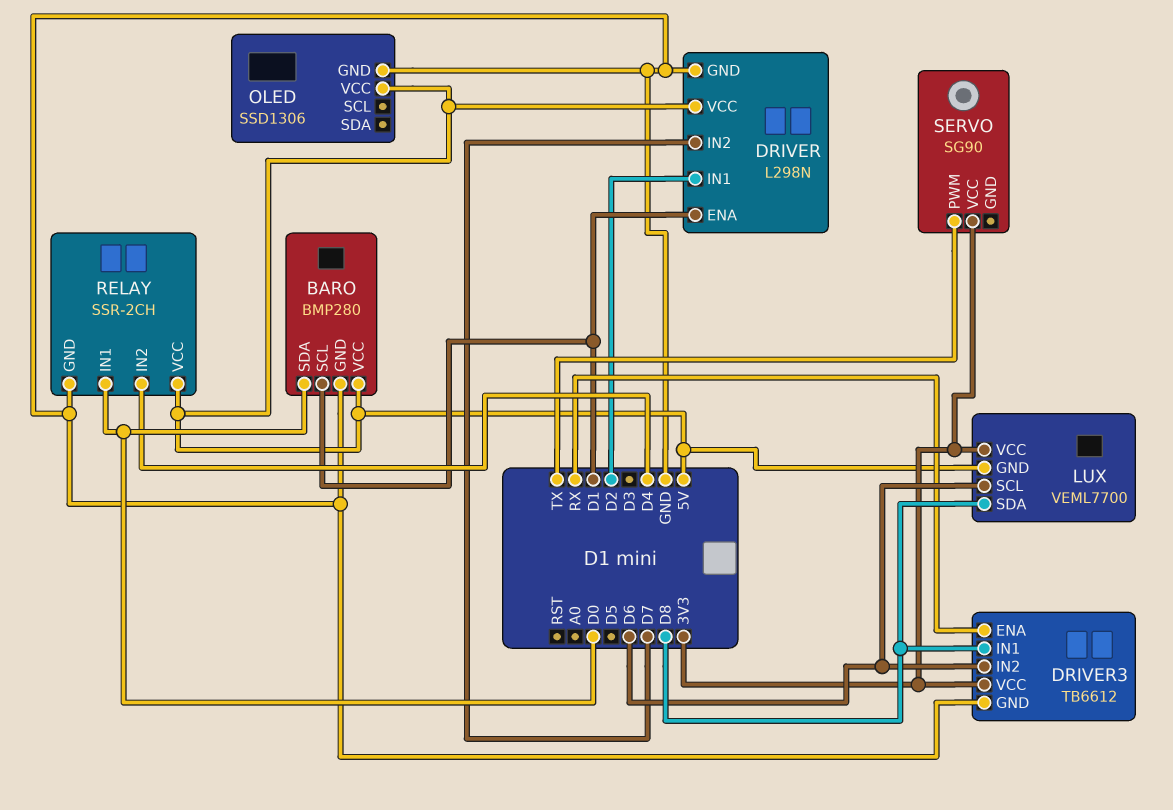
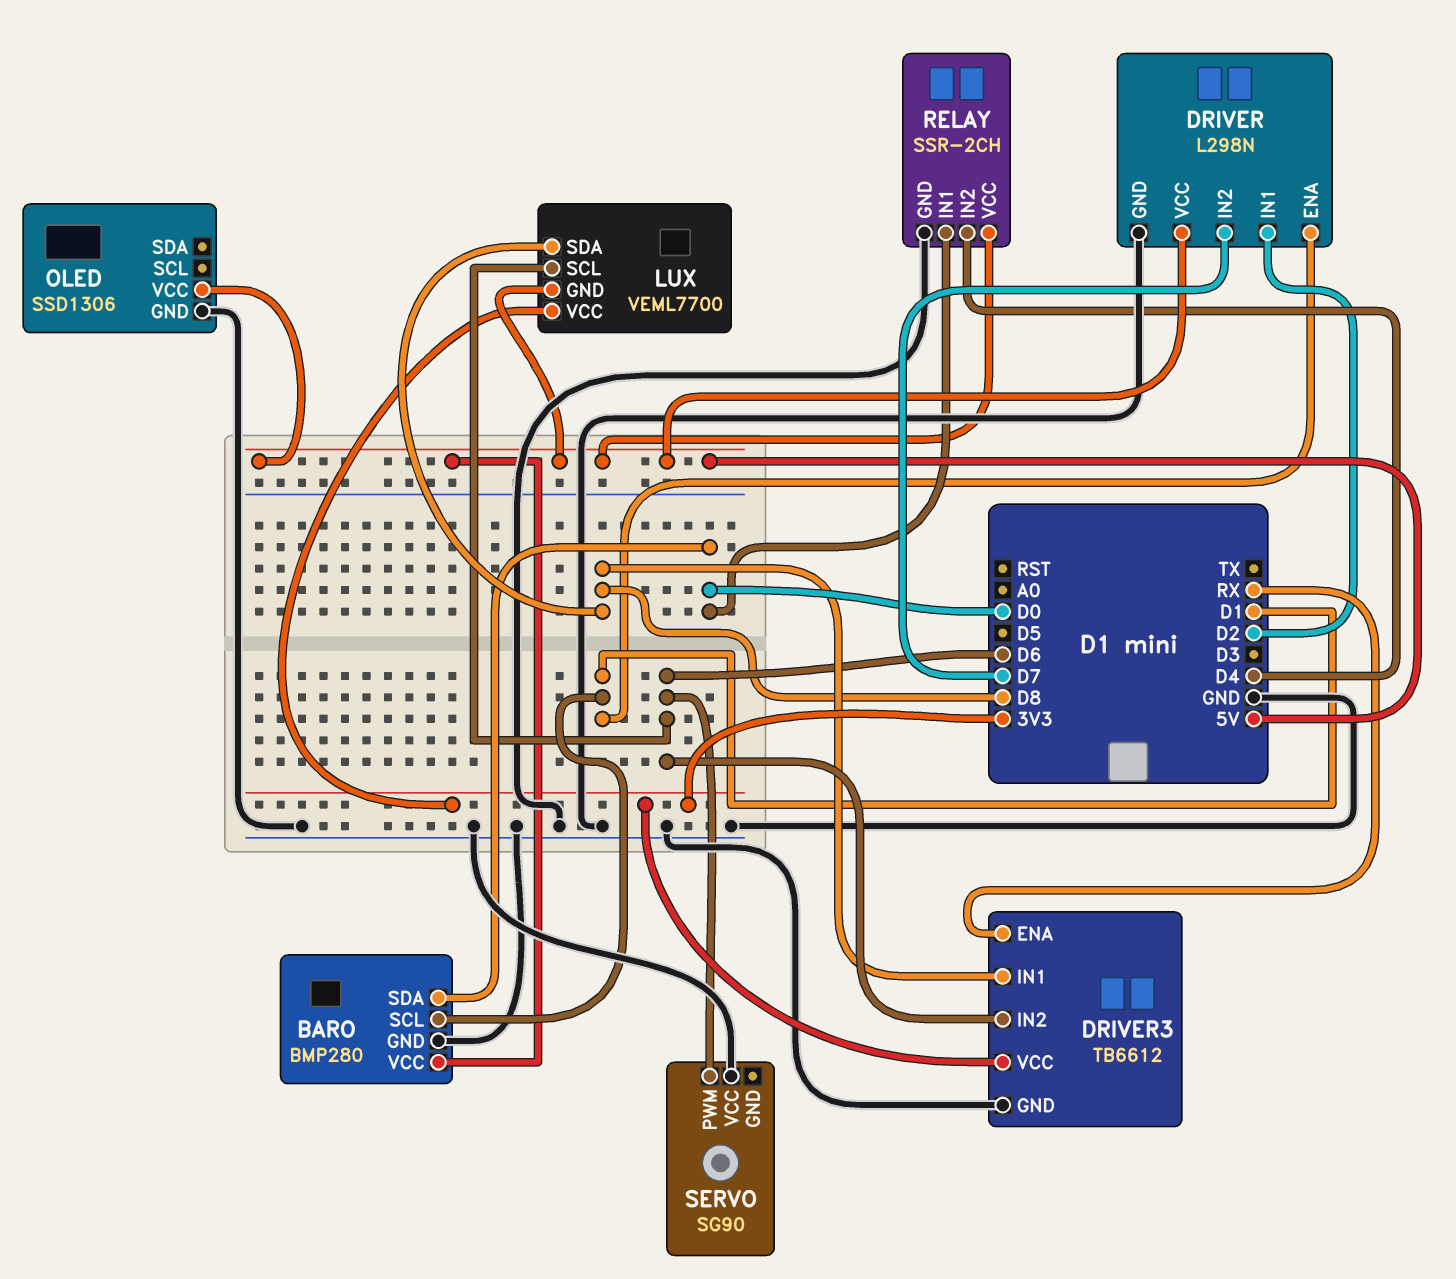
SERVO pin PWM: TX -> D6
SERVO pin VCC: 3V3 -> GND

